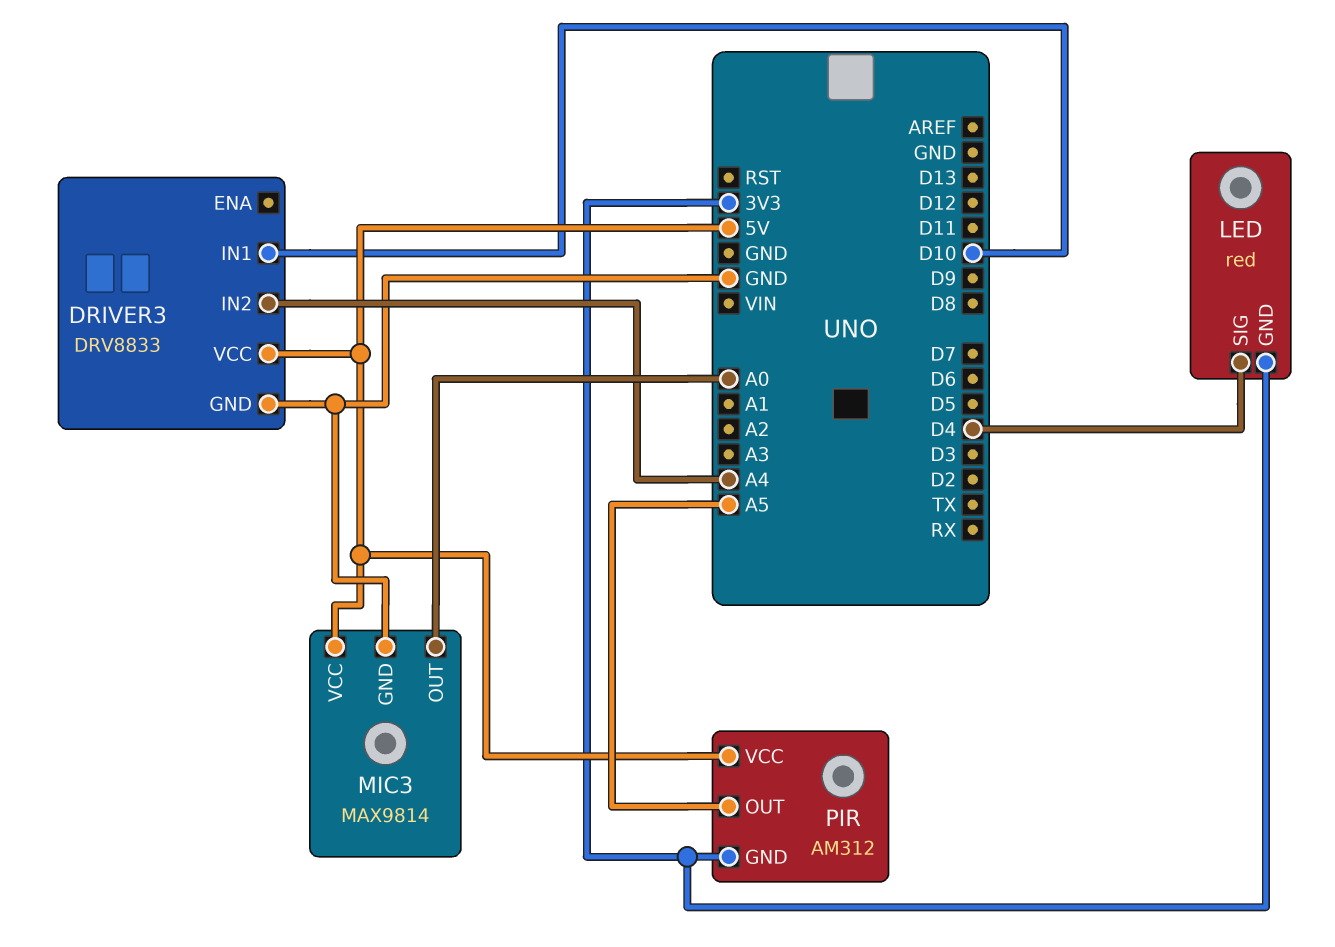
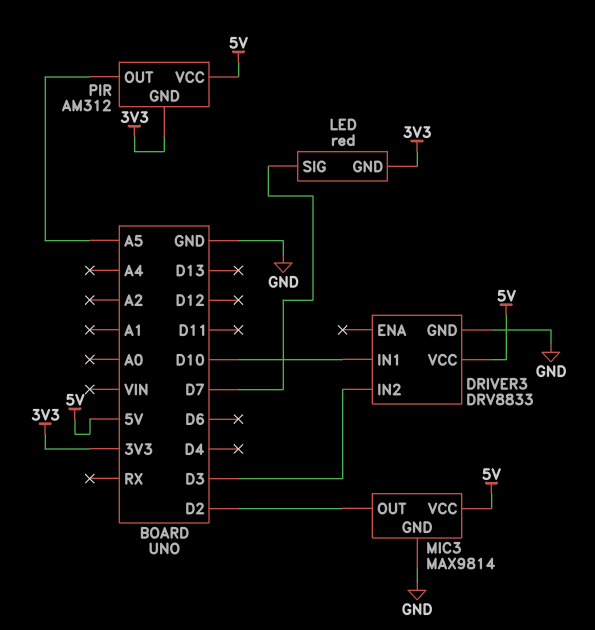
DRIVER3 pin IN2: A4 -> D3
LED pin SIG: D4 -> D7
MIC3 pin OUT: A0 -> D2

